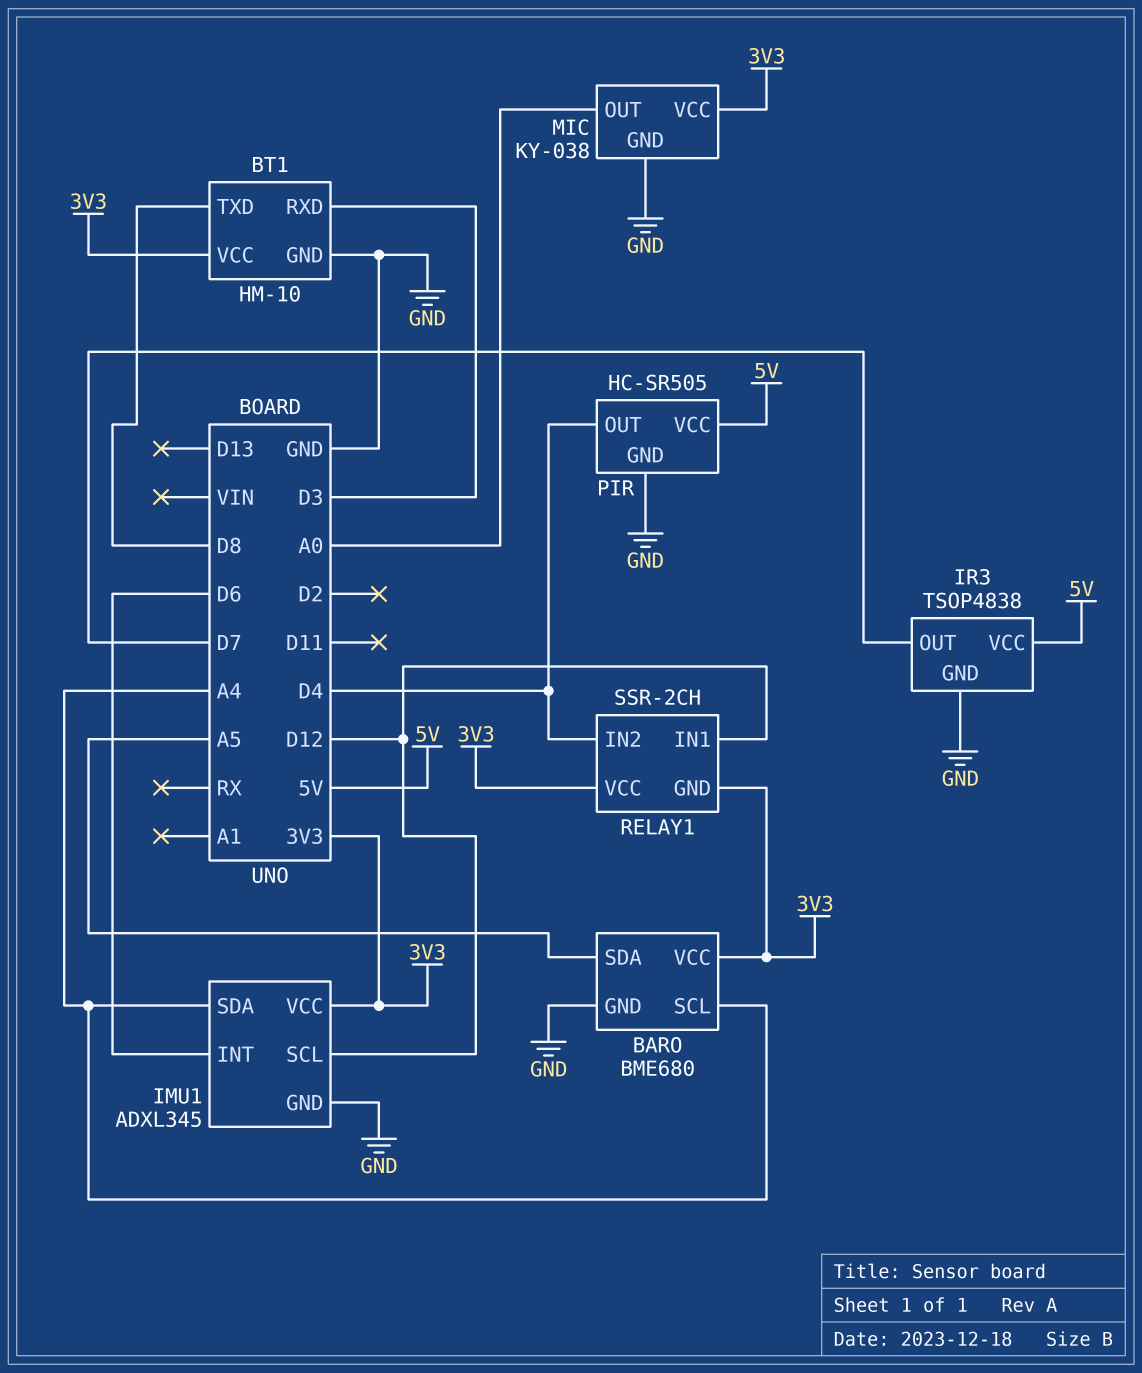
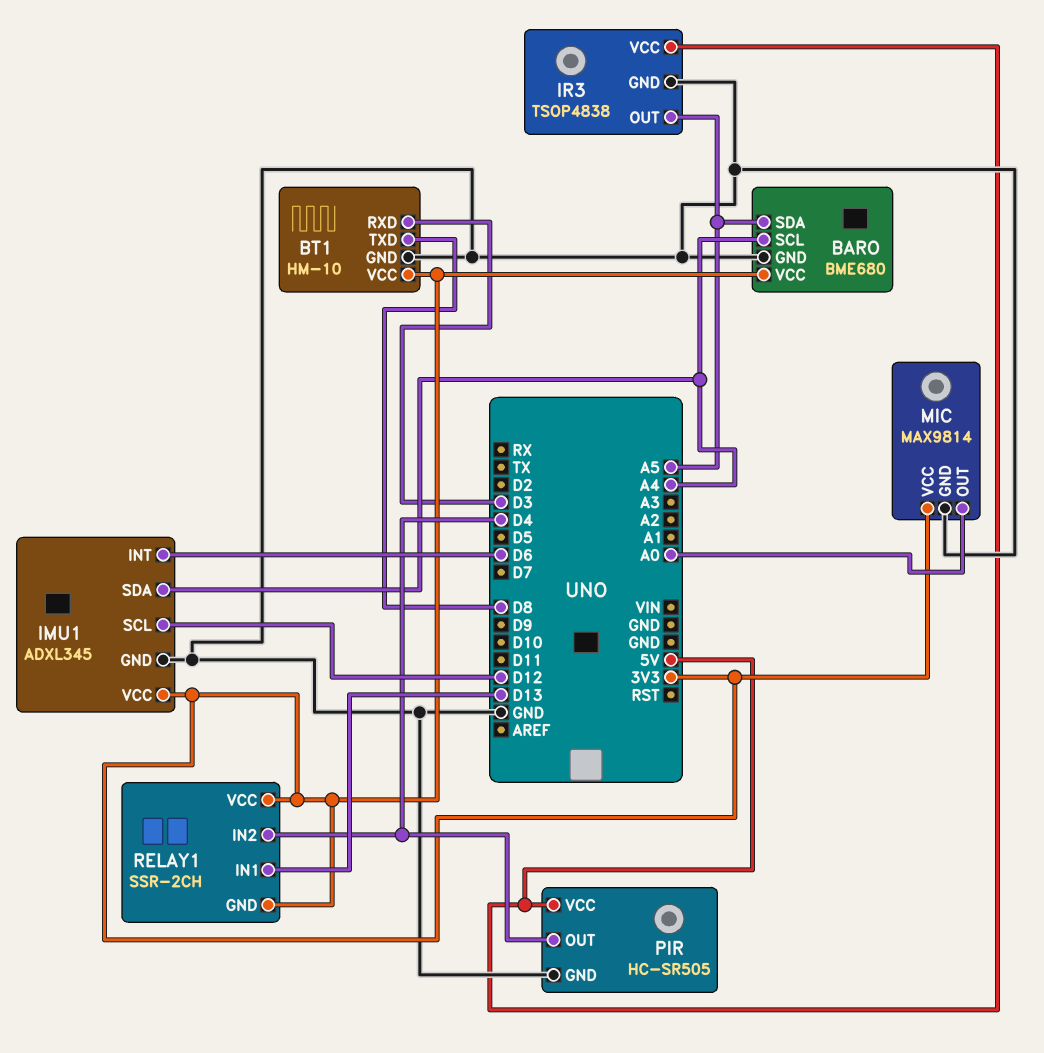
IR3 pin OUT: D7 -> A5
MIC: KY-038 -> MAX9814
RELAY1 pin IN1: D12 -> D13

